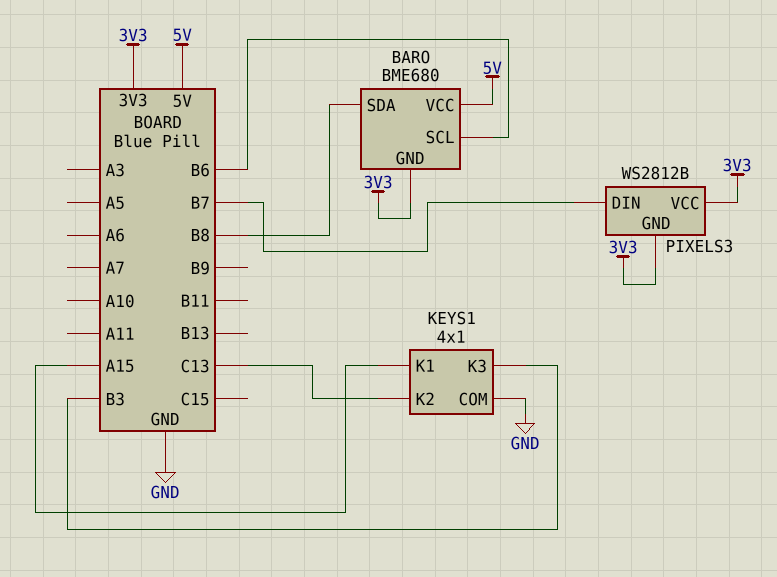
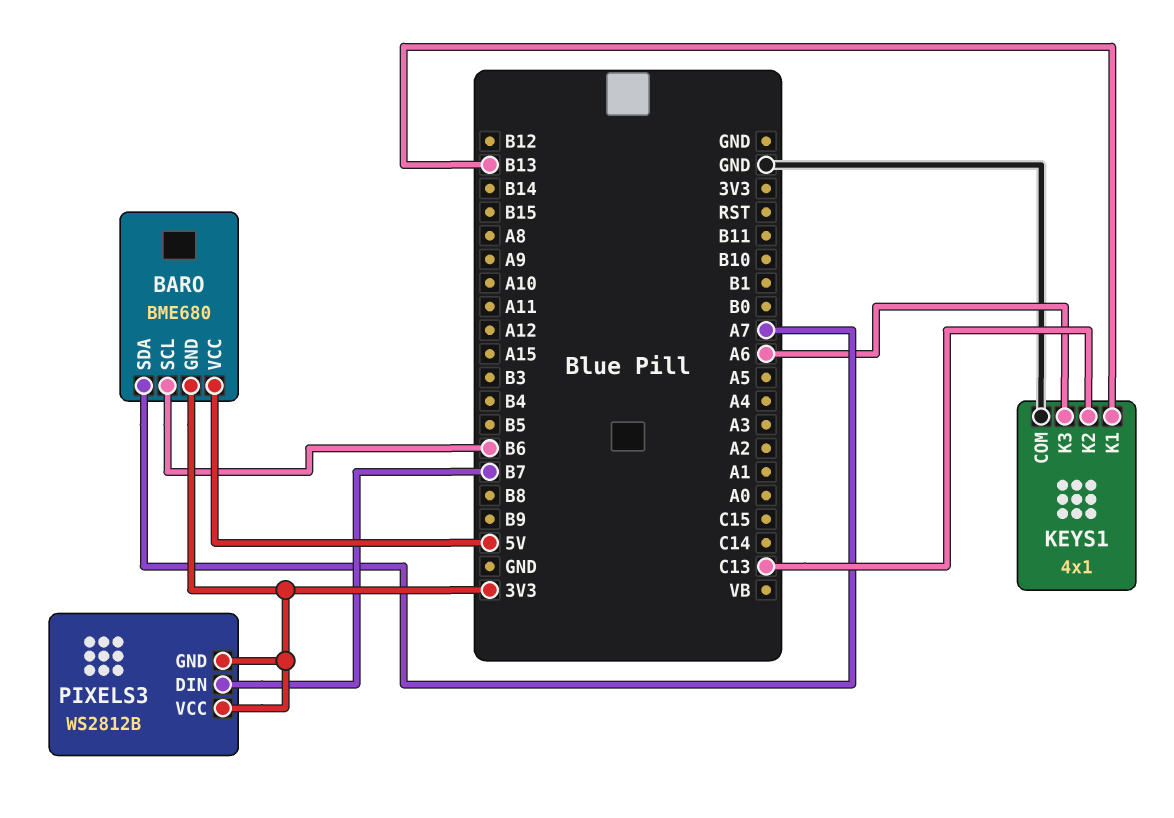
BARO pin SDA: B8 -> A7
KEYS1 pin K1: A15 -> B13
KEYS1 pin K3: B3 -> A6

